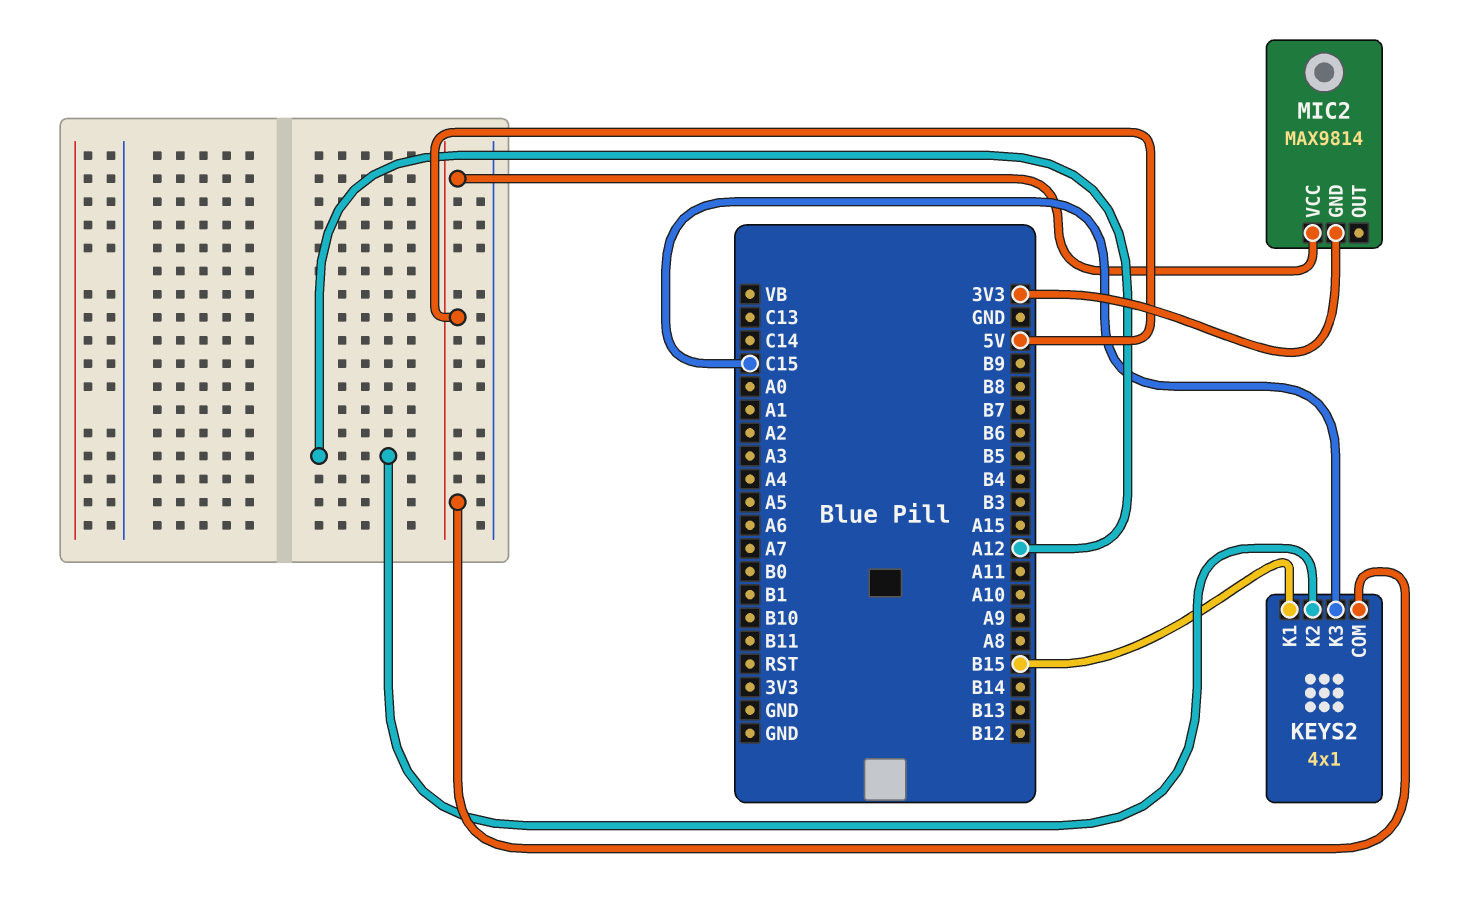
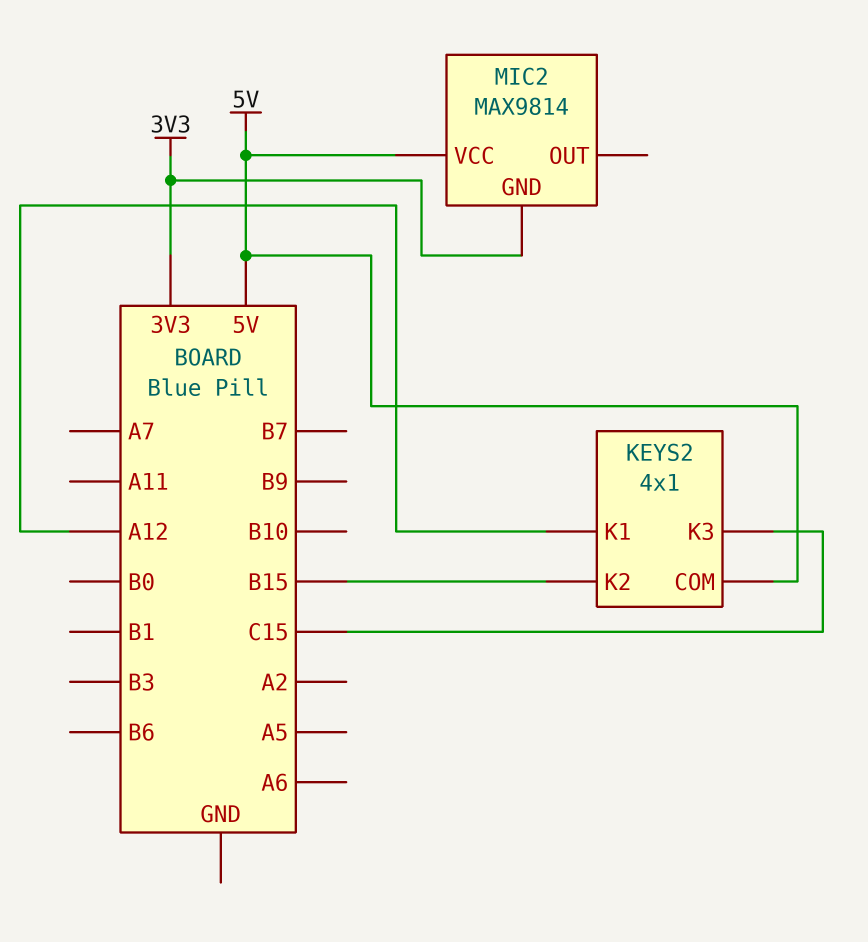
KEYS2 pin K1: B15 -> A12
KEYS2 pin K2: A12 -> B15

